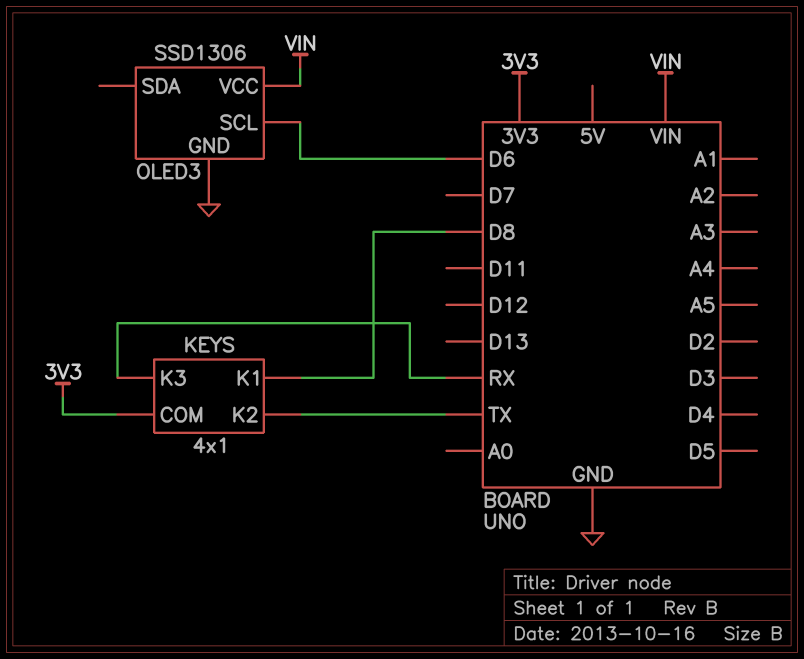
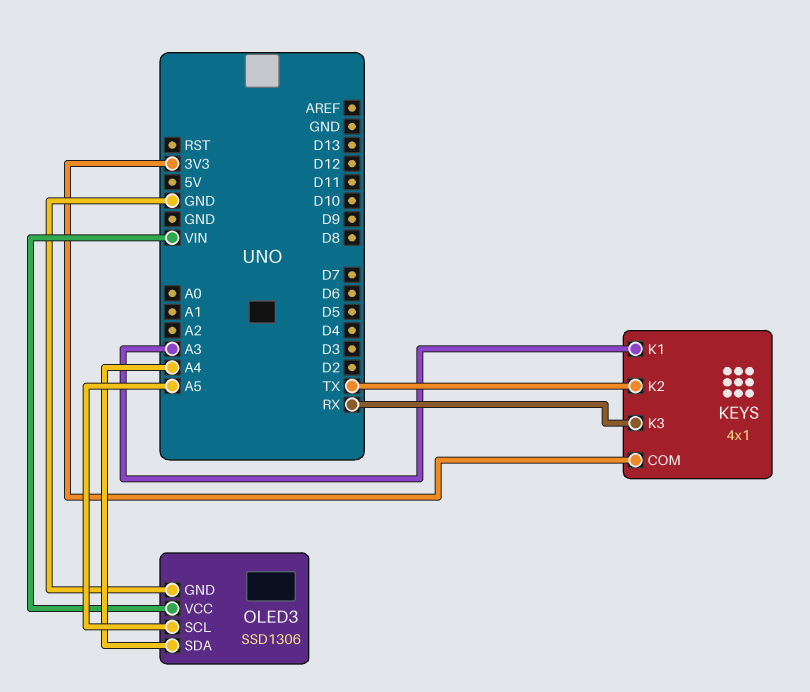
KEYS pin K1: D8 -> A3
OLED3 pin SCL: D6 -> A5
OLED3 pin SDA: none -> A4

